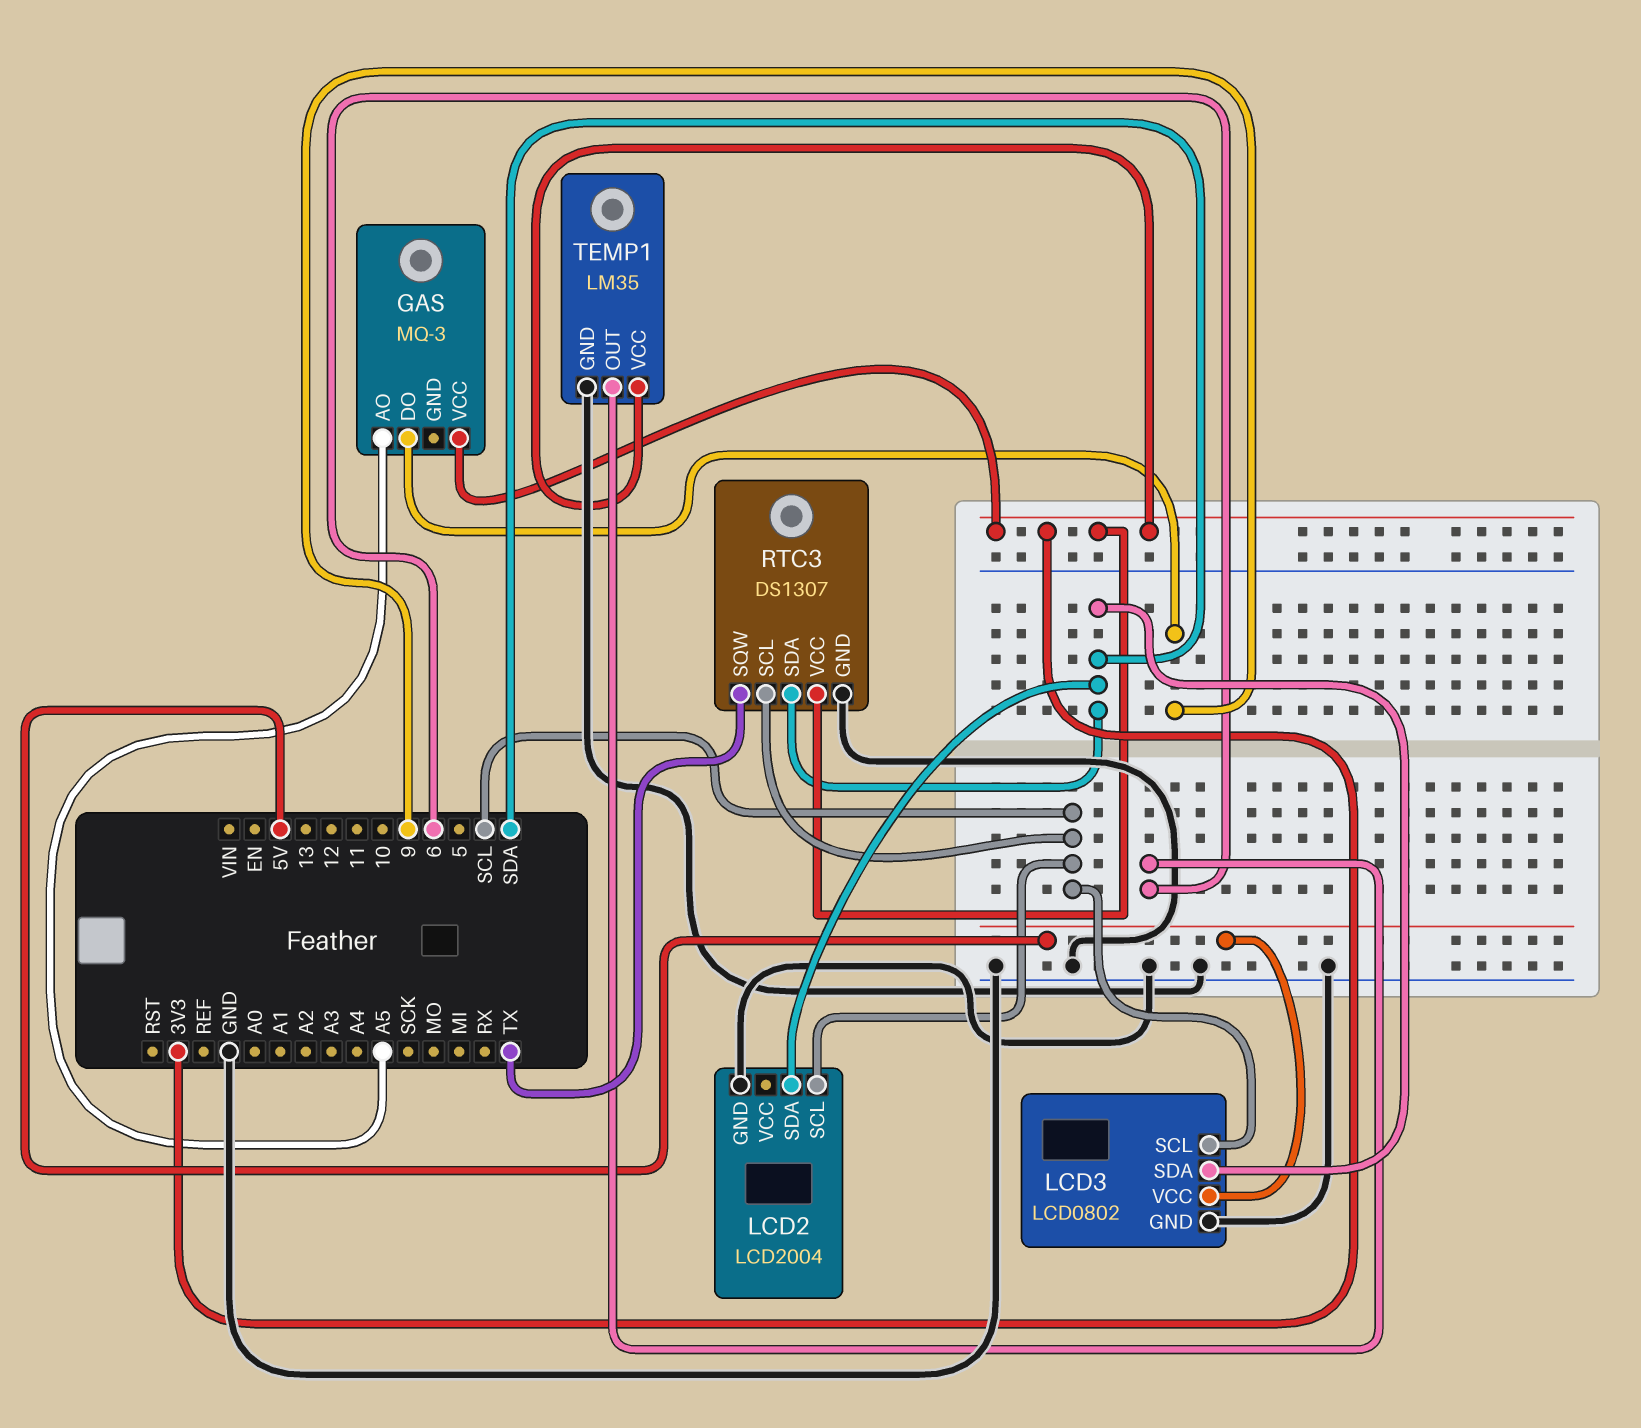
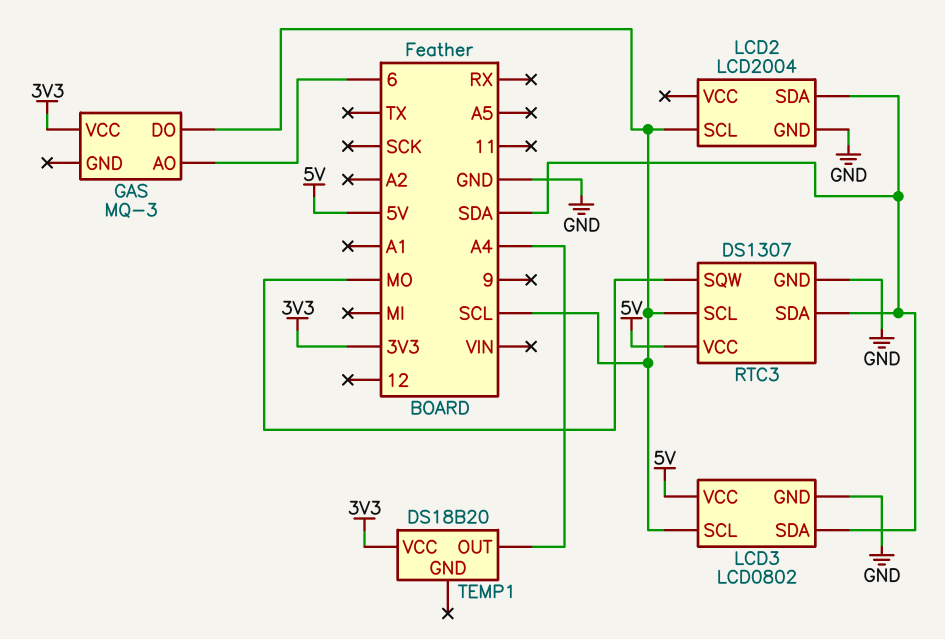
GAS pin AO: A5 -> 6
GAS pin DO: 9 -> SCL
RTC3 pin SQW: TX -> MO
RTC3 pin VCC: 3V3 -> 5V
TEMP1: LM35 -> DS18B20
TEMP1 pin GND: GND -> none
TEMP1 pin OUT: 6 -> A4

